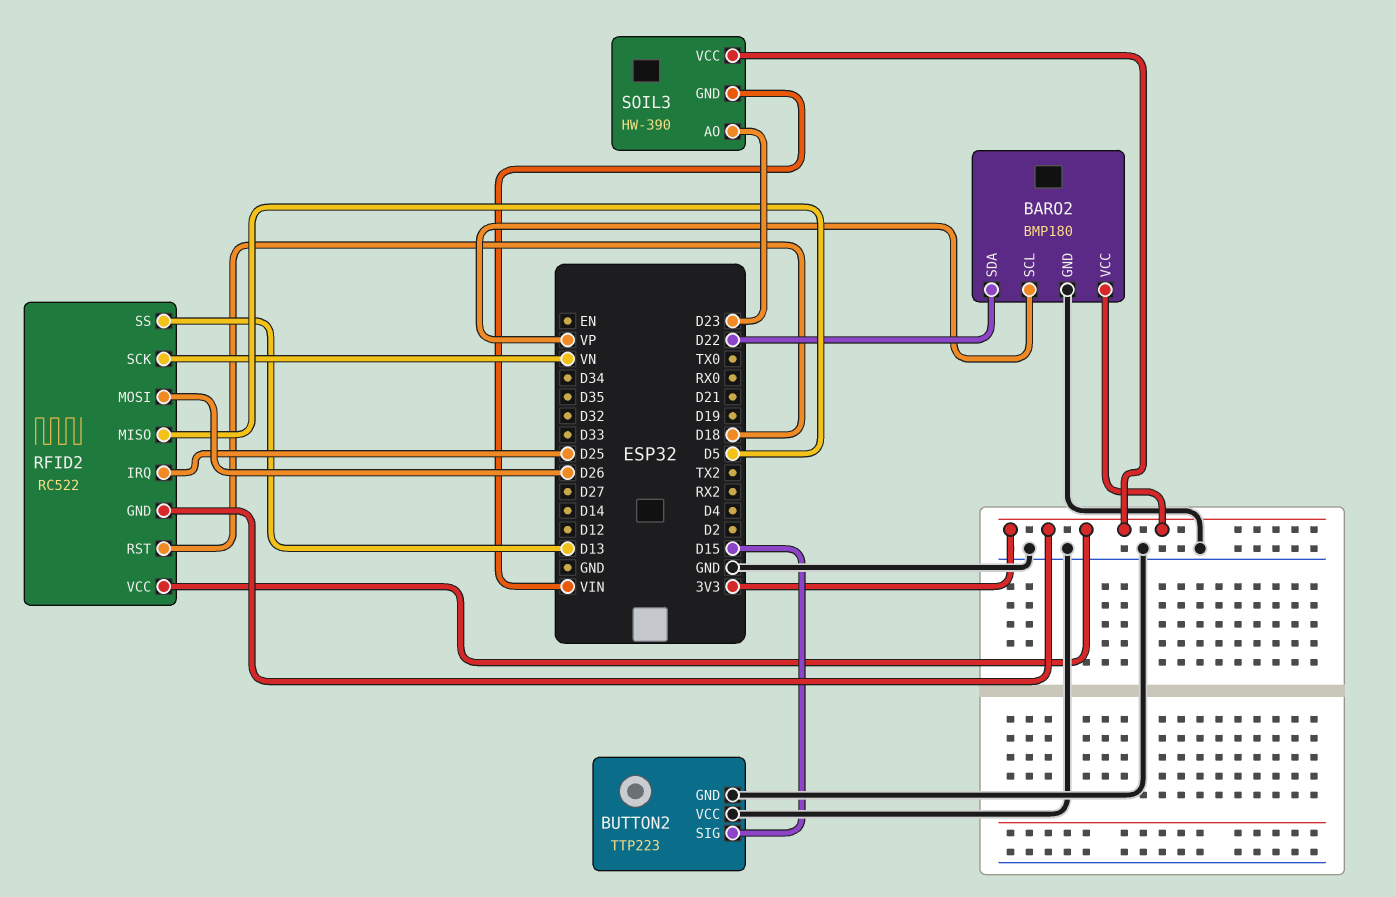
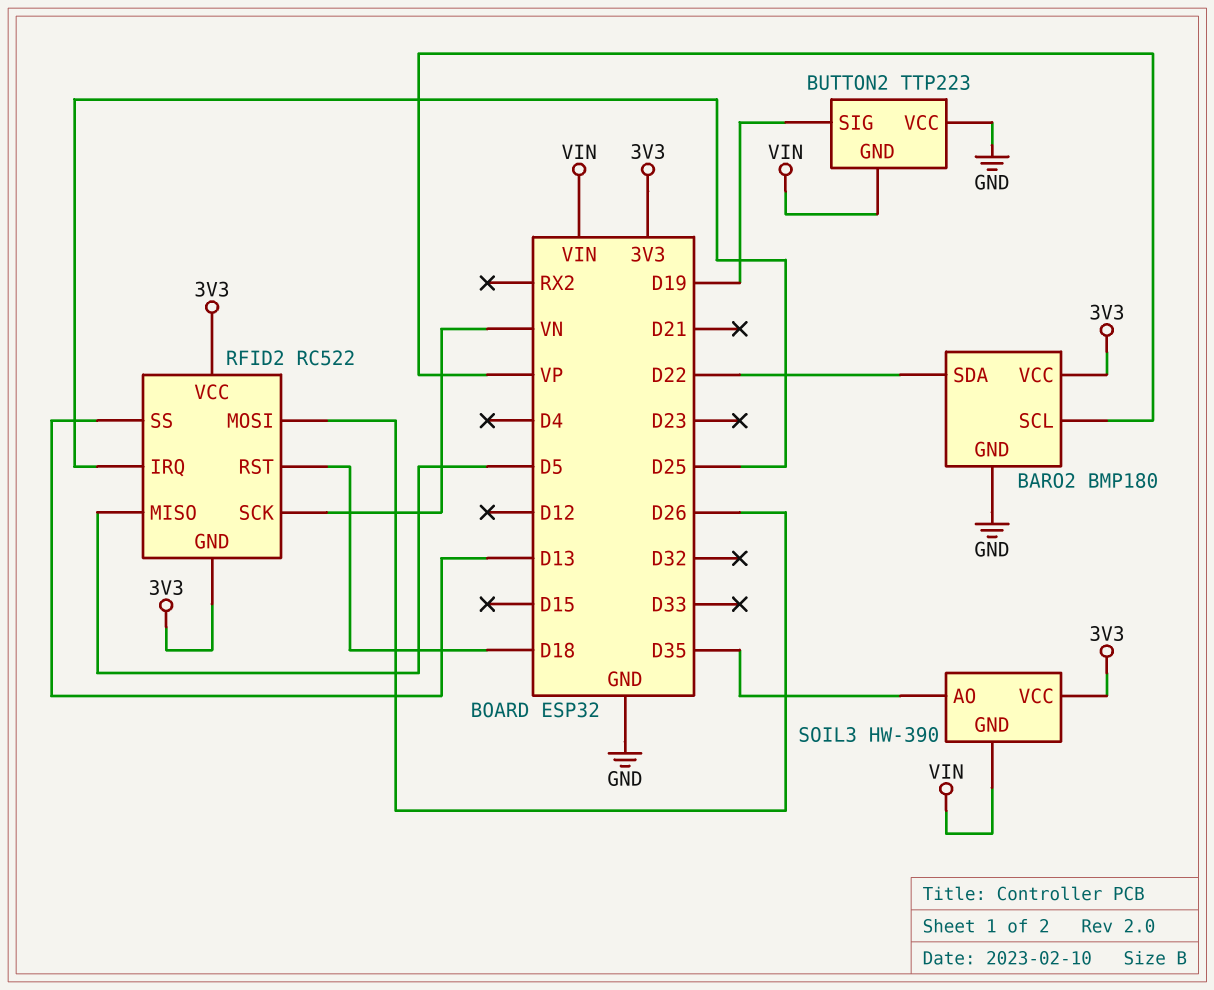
BUTTON2 pin GND: GND -> VIN
BUTTON2 pin SIG: D15 -> D19
SOIL3 pin AO: D23 -> D35

